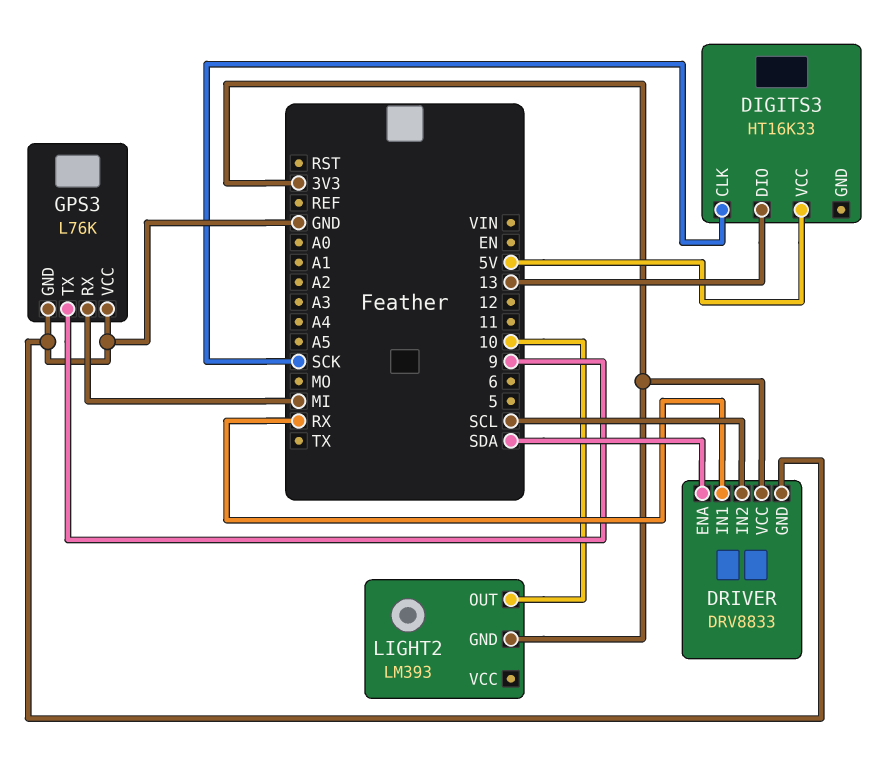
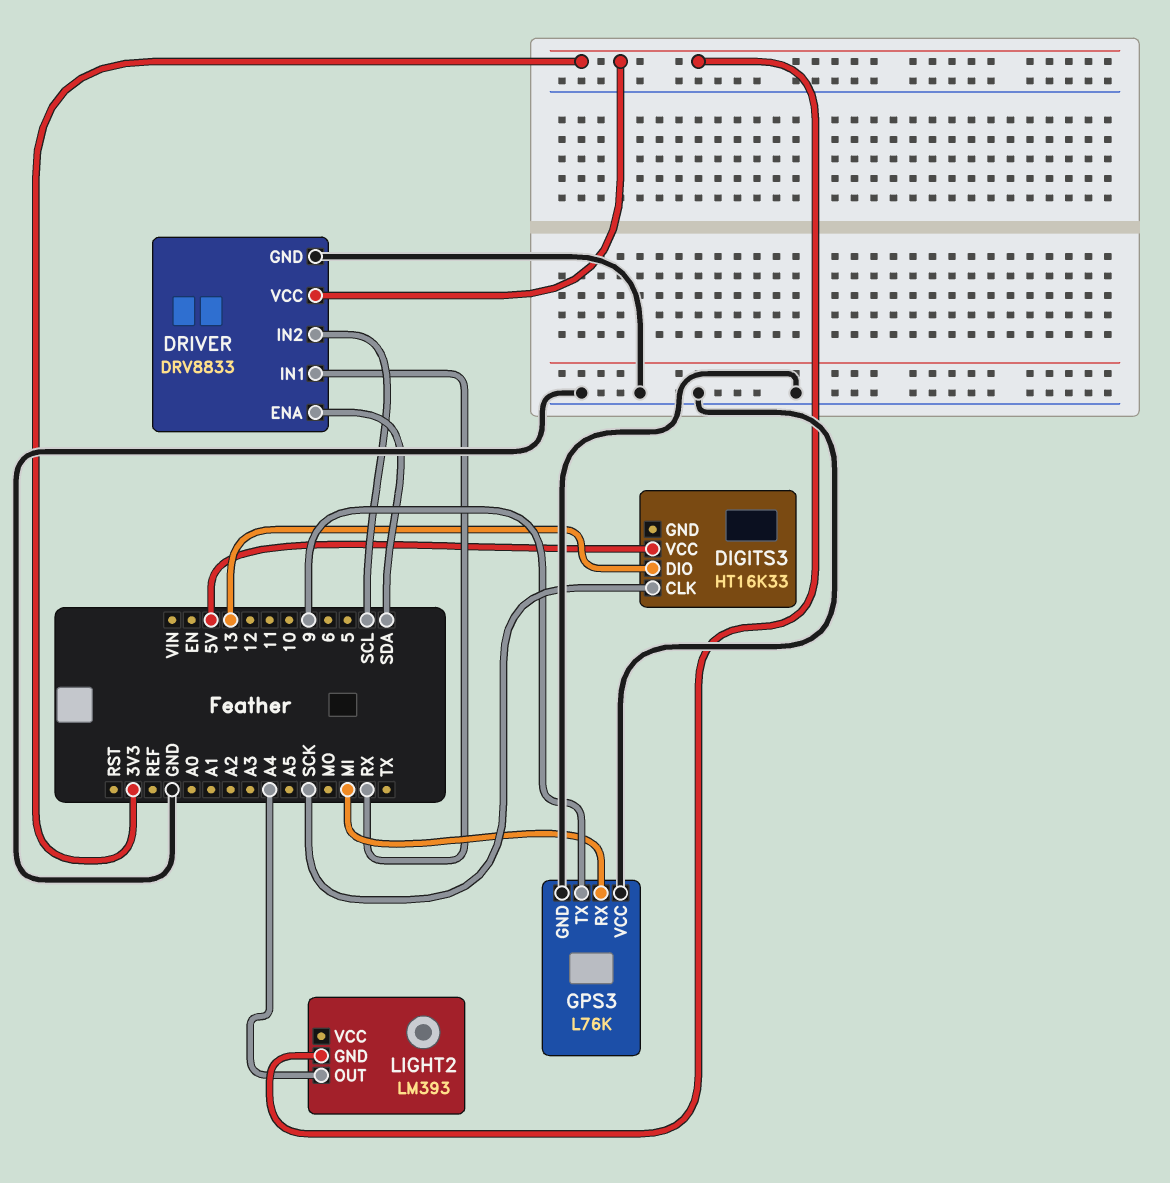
LIGHT2 pin OUT: 10 -> A4

